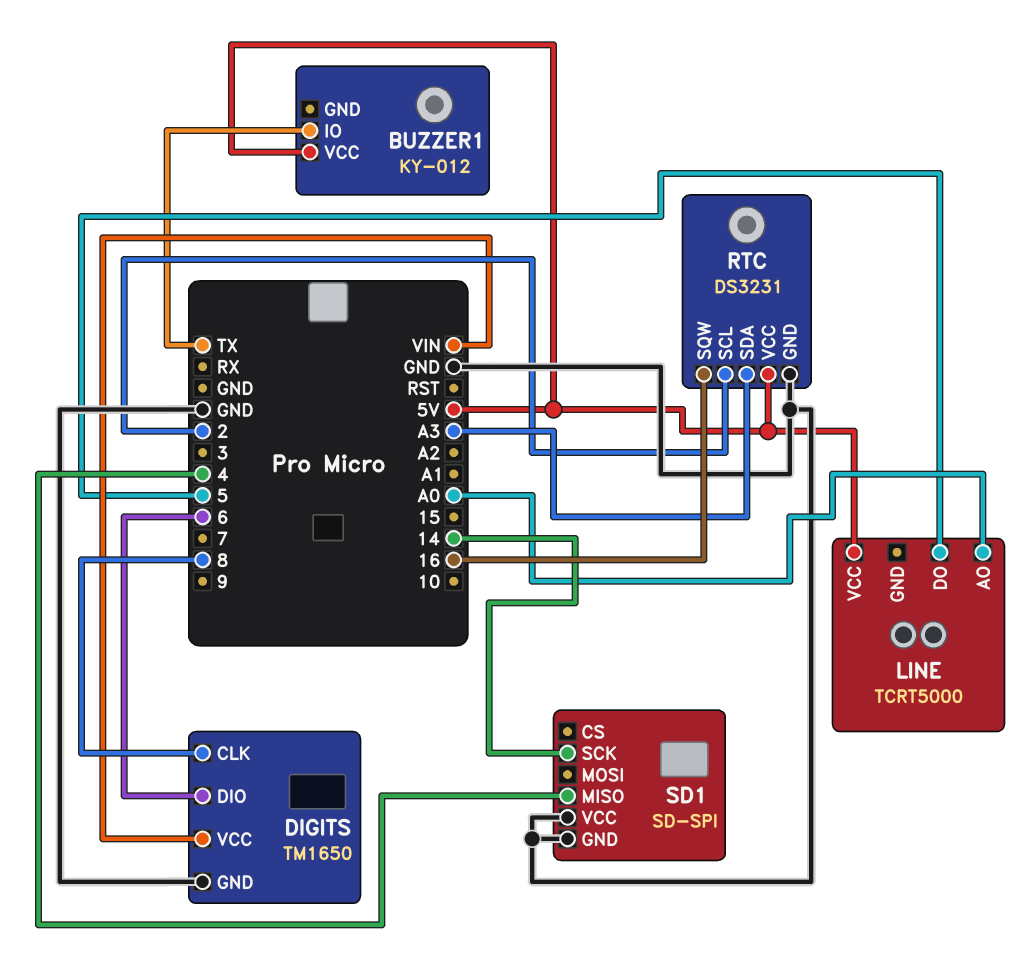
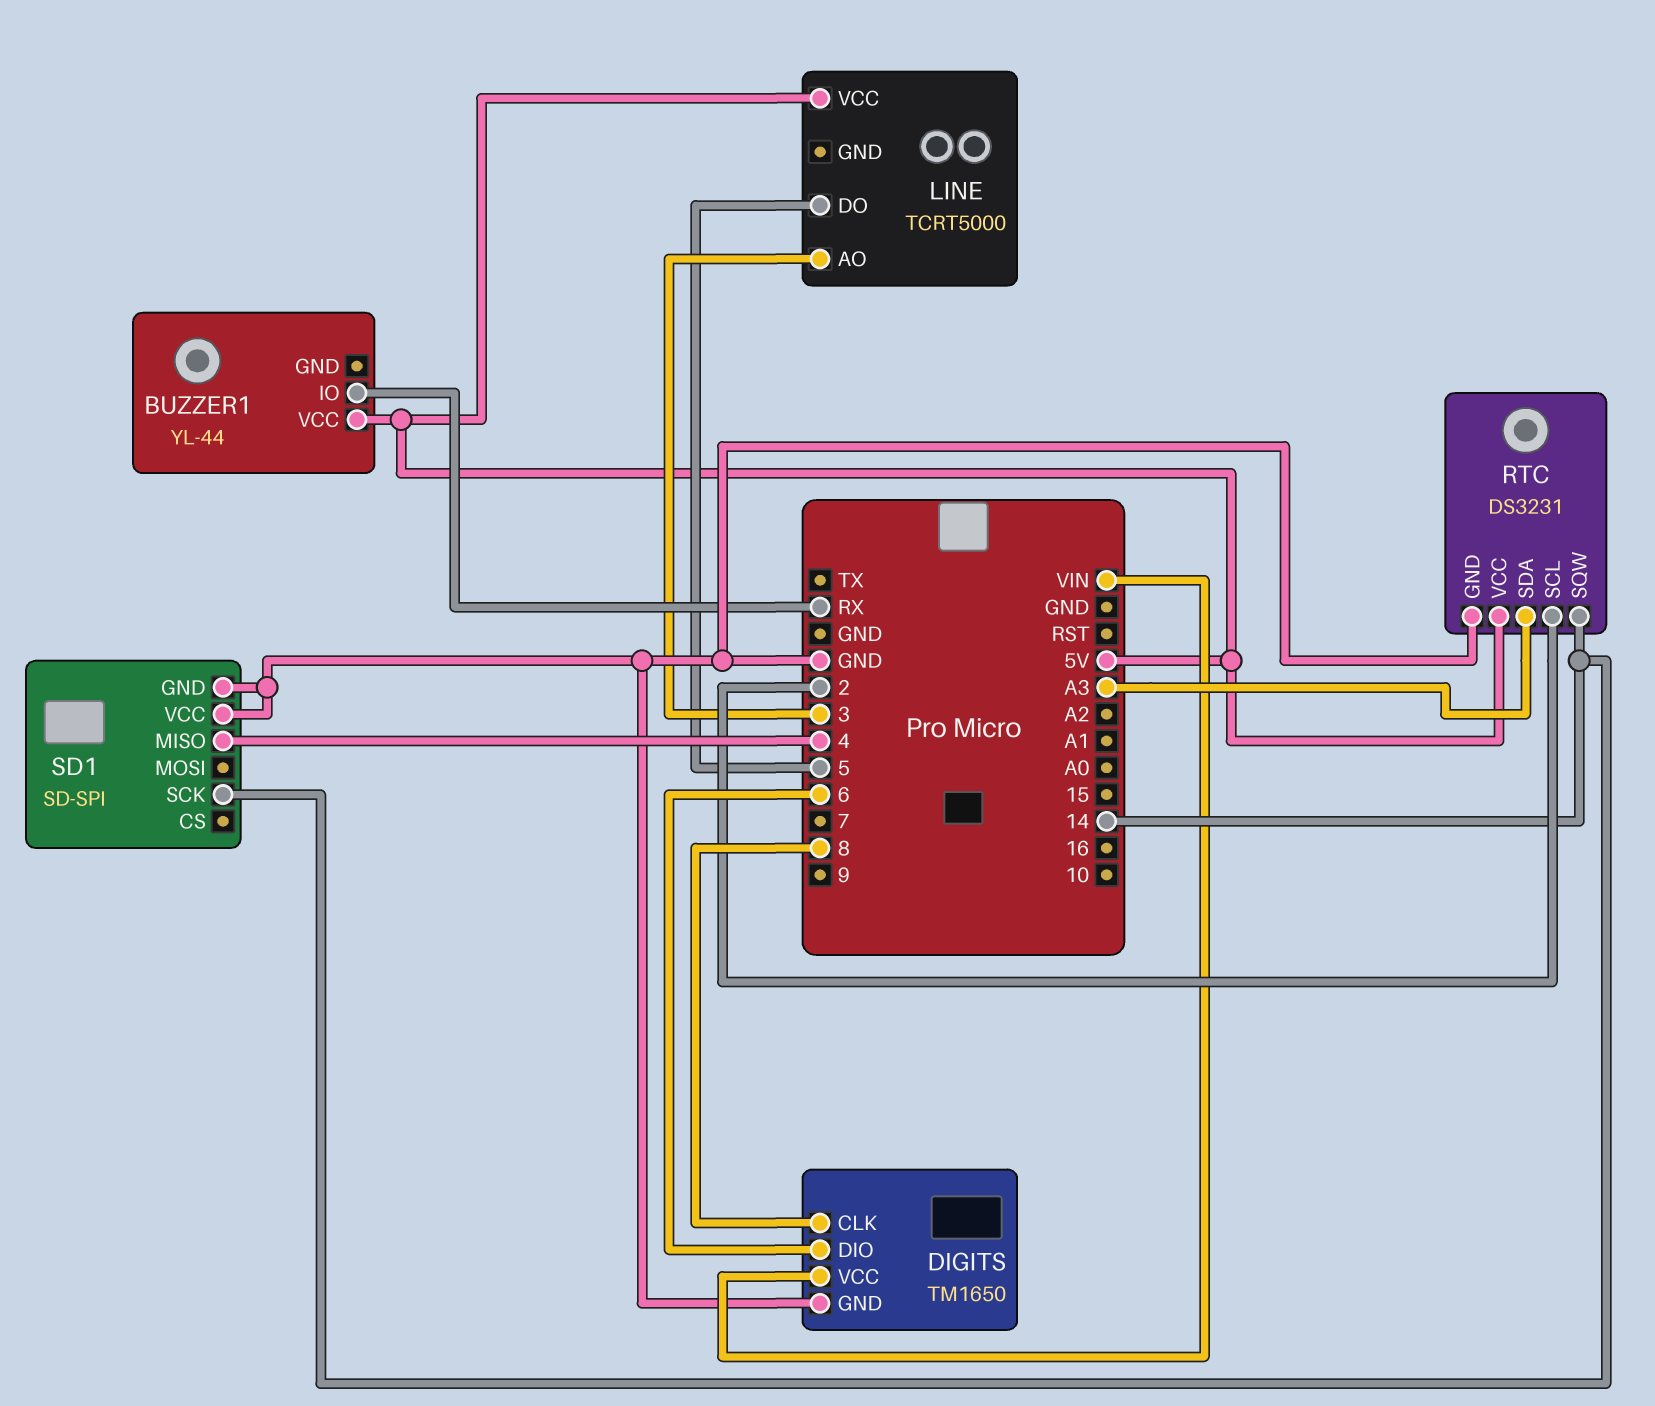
BUZZER1: KY-012 -> YL-44
BUZZER1 pin IO: TX -> RX
LINE pin AO: A0 -> 3
RTC pin SQW: 16 -> 14

